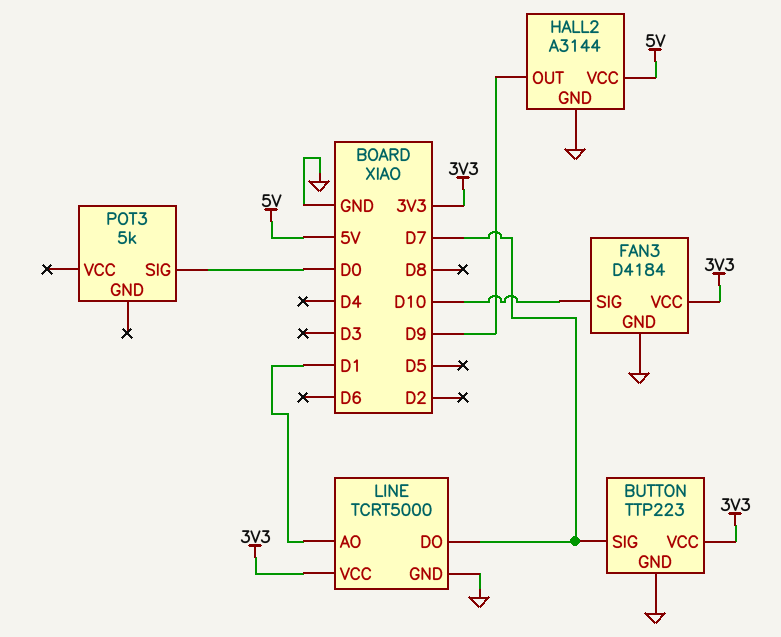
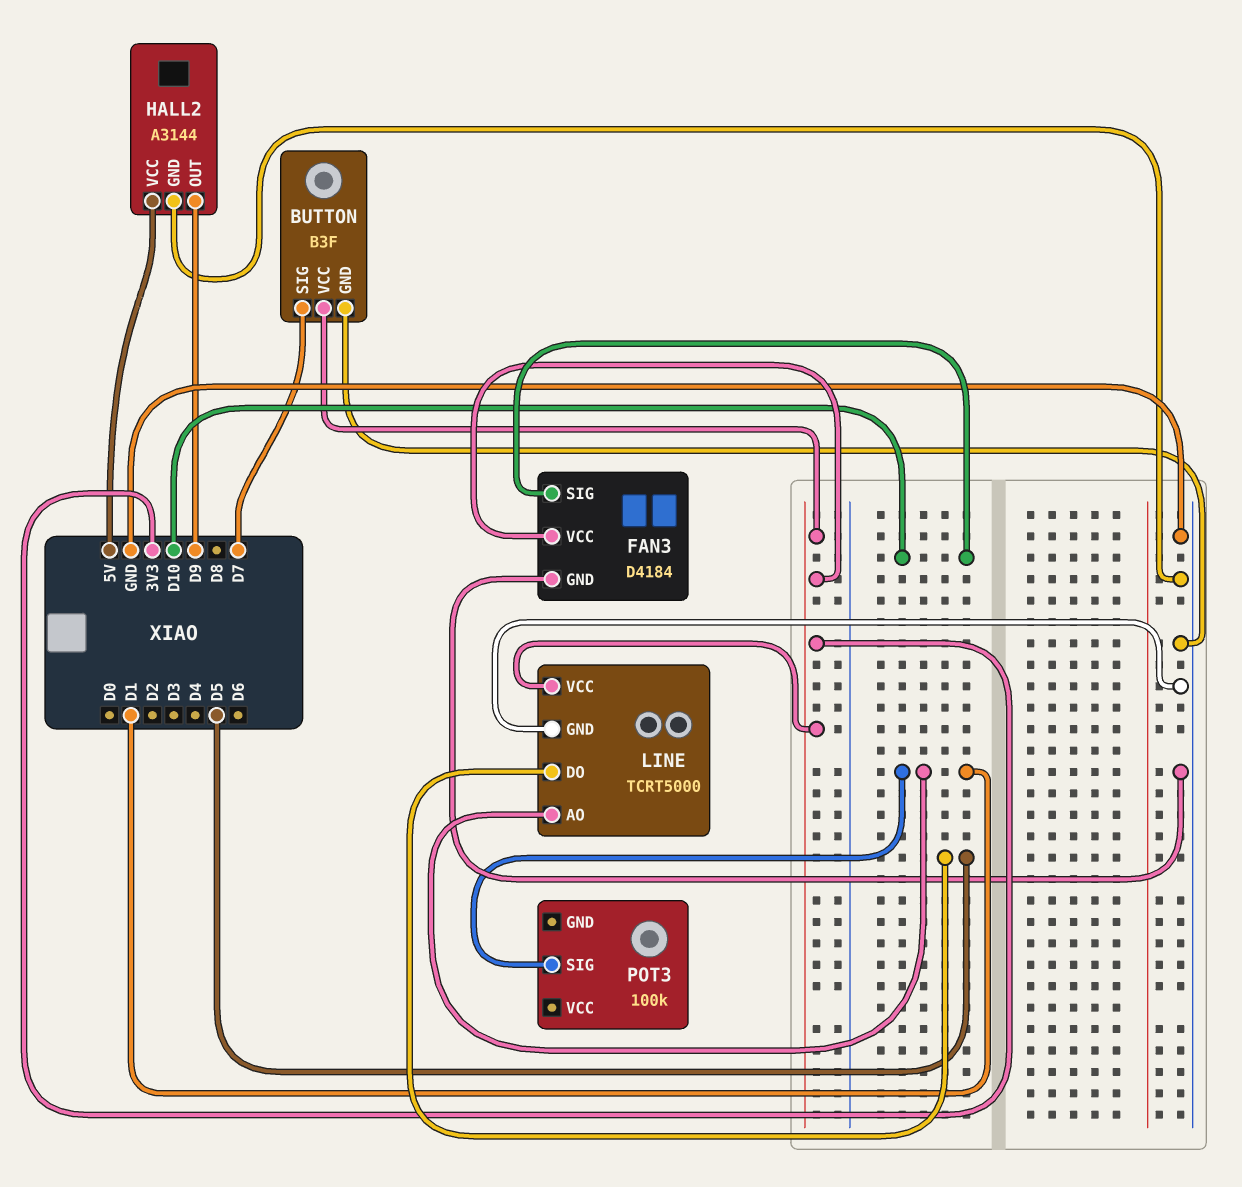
BUTTON: TTP223 -> B3F
LINE pin DO: D7 -> D5
POT3: 5k -> 100k
POT3 pin SIG: D0 -> D1

